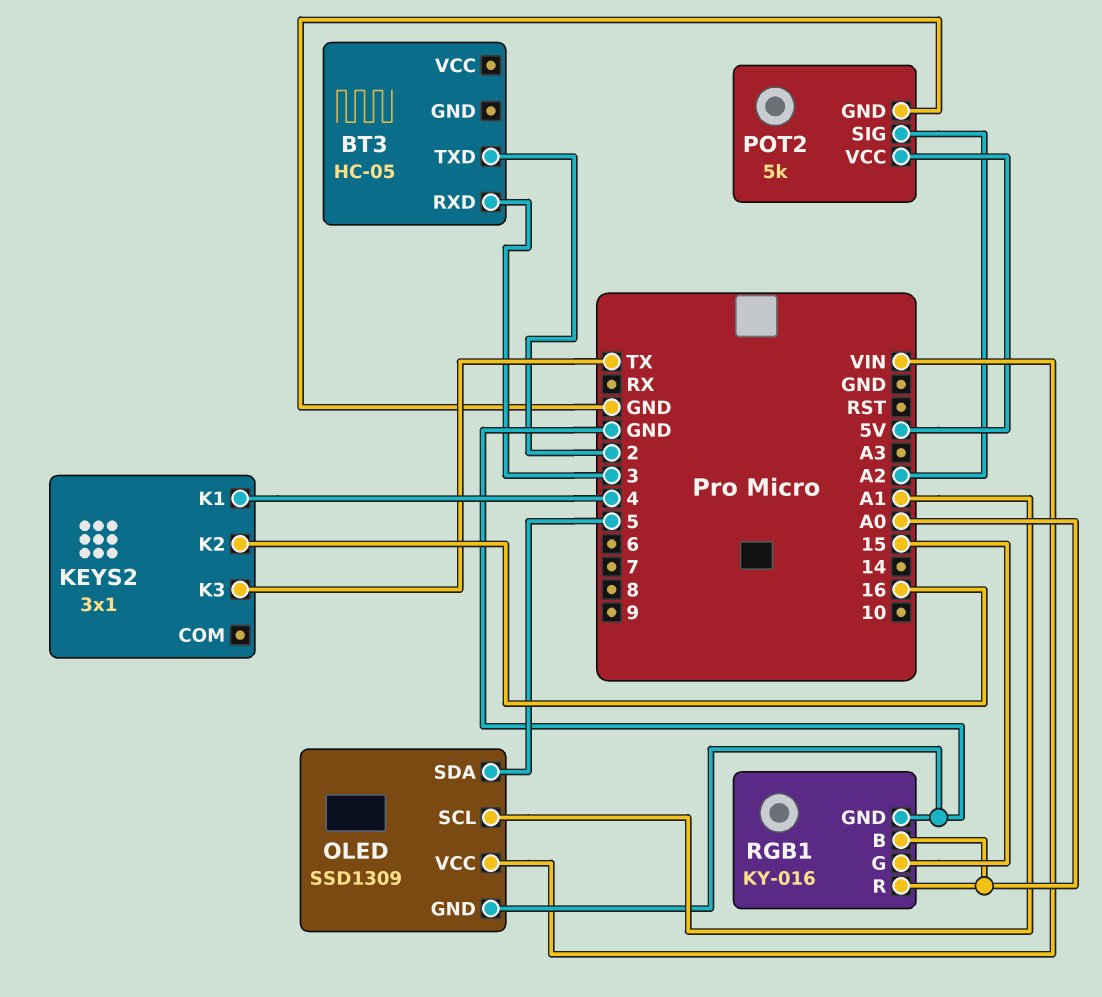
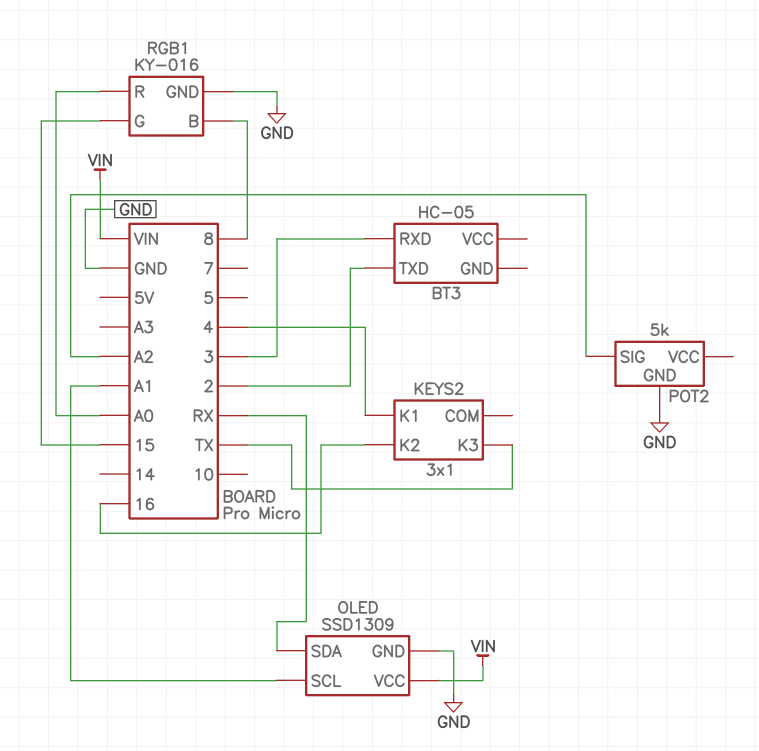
OLED pin SDA: 5 -> RX
POT2 pin VCC: 5V -> none
RGB1 pin B: A0 -> 8

